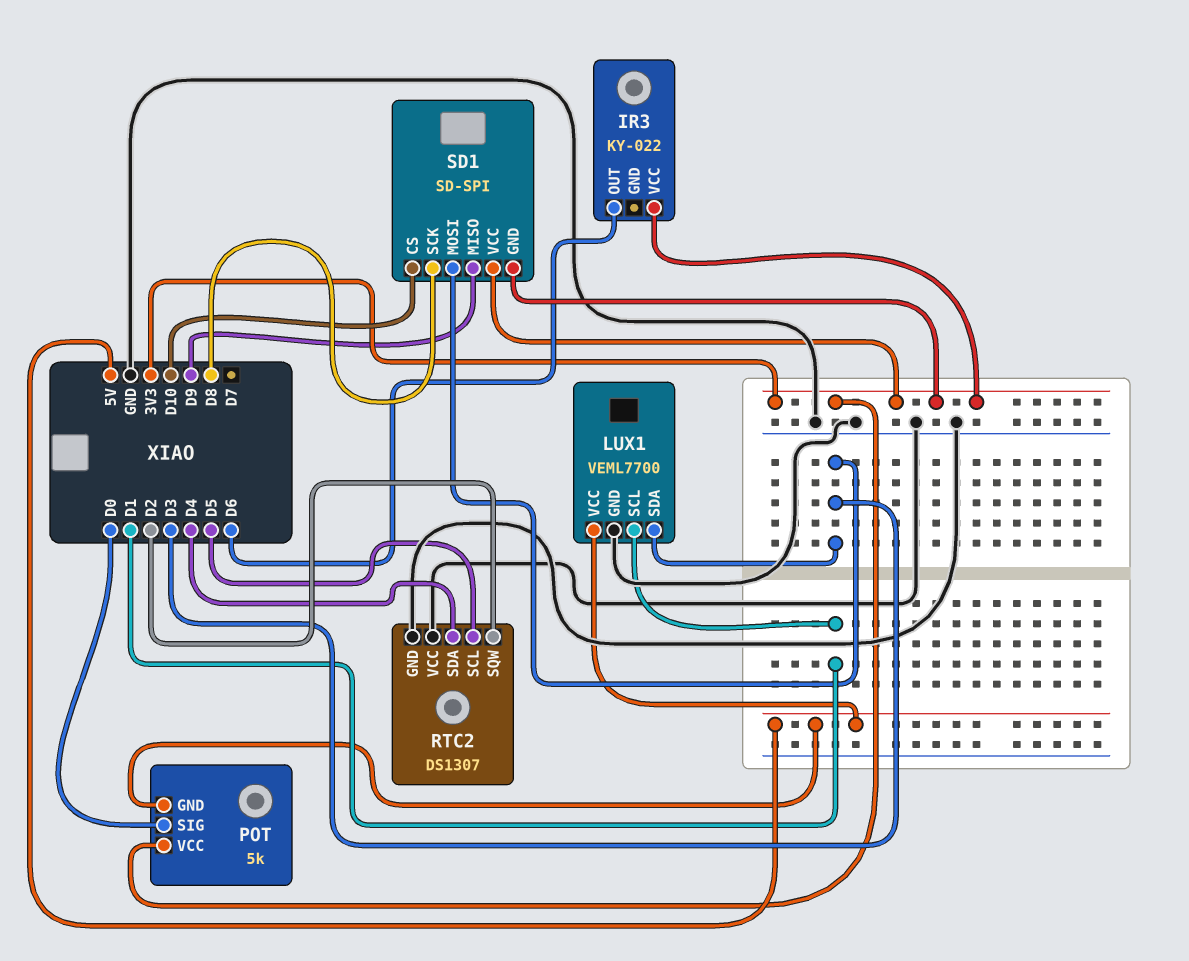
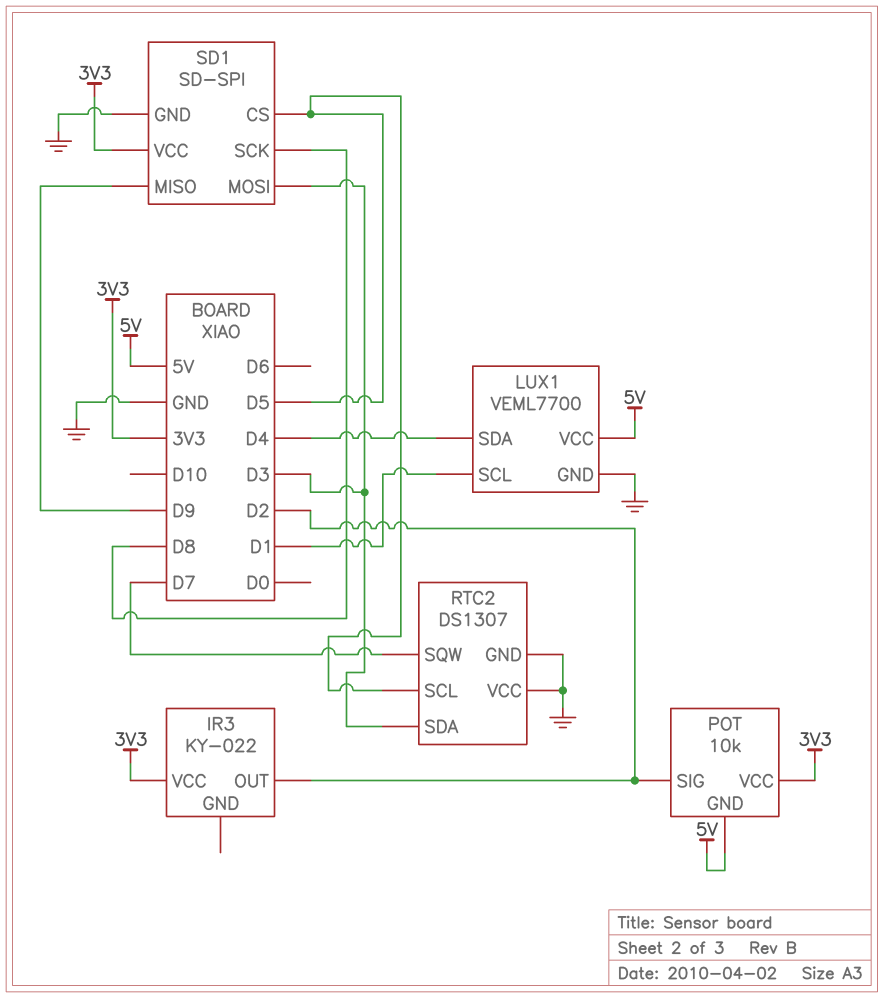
IR3 pin OUT: D6 -> D2
LUX1 pin SDA: D3 -> D4
POT: 5k -> 10k
POT pin SIG: D0 -> D2
RTC2 pin SDA: D4 -> D3
RTC2 pin SQW: D2 -> D7
SD1 pin CS: D10 -> D5
SD1 pin GND: 3V3 -> GND

